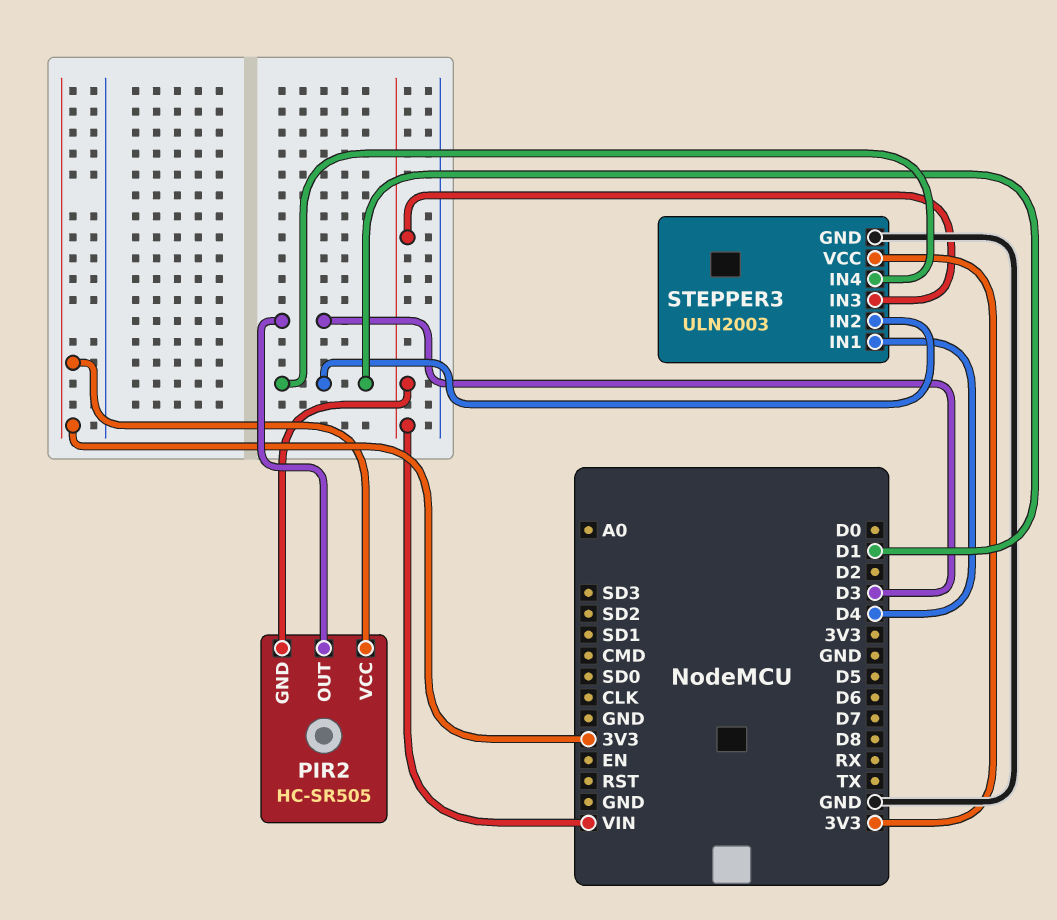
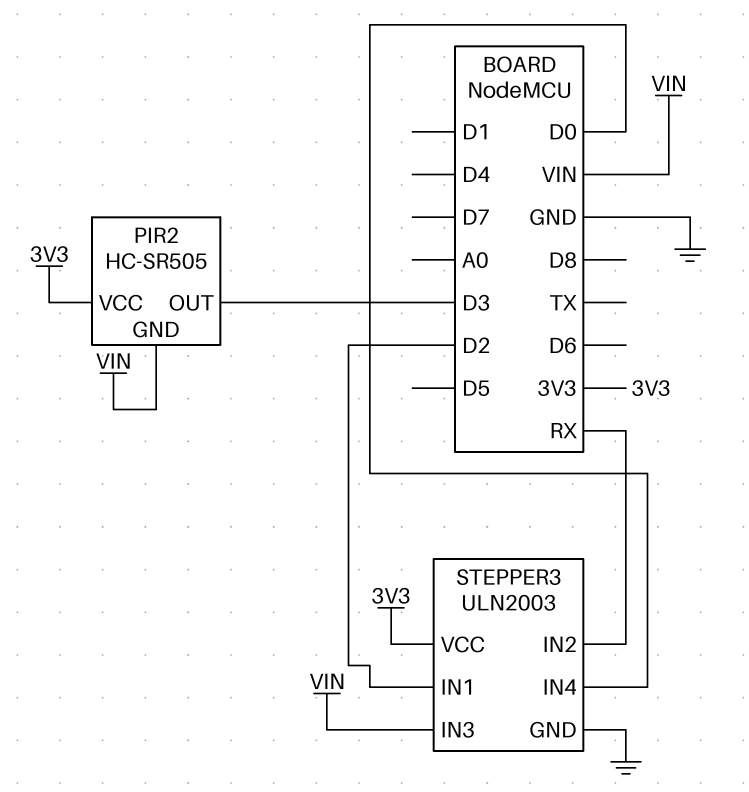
STEPPER3 pin IN1: D4 -> D2
STEPPER3 pin IN2: D1 -> RX
STEPPER3 pin IN4: D1 -> D0

